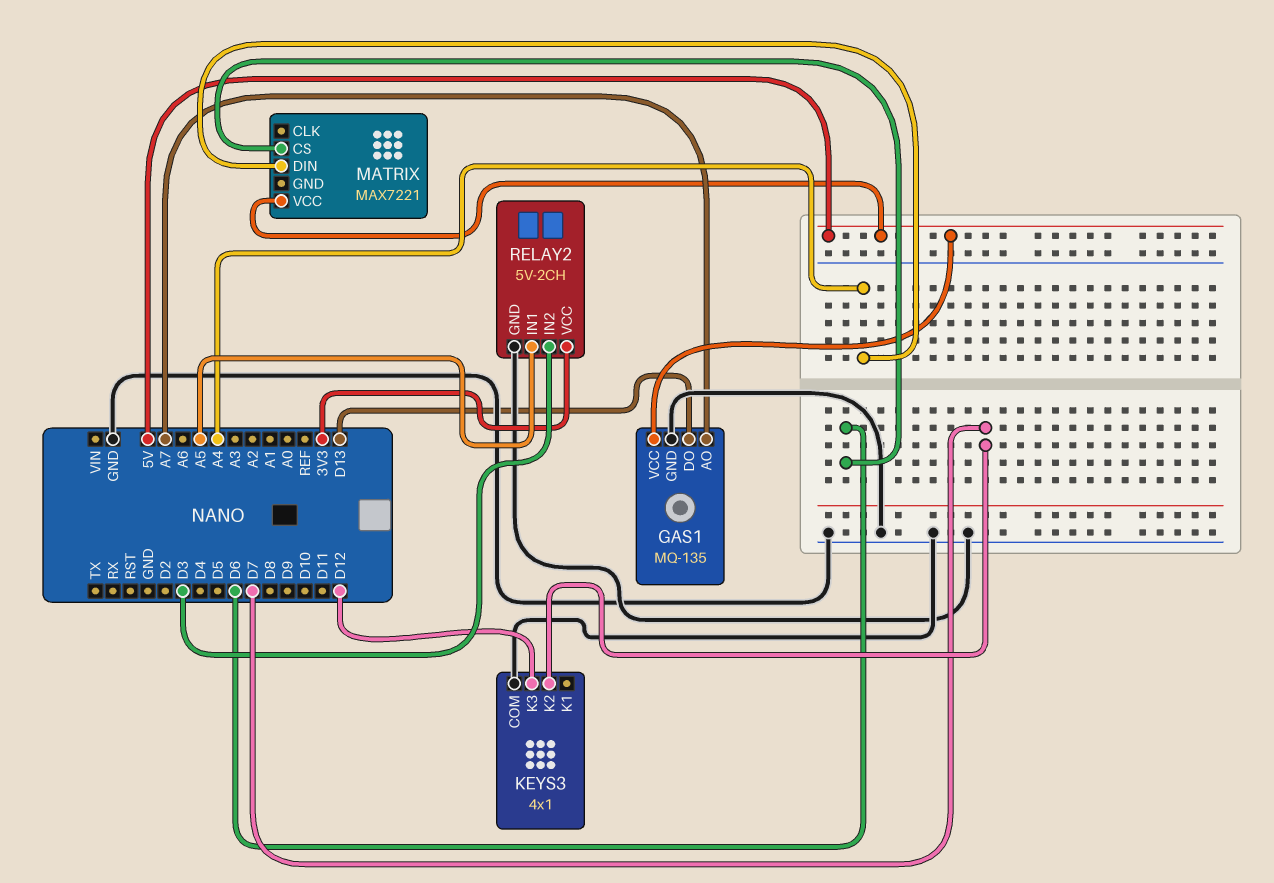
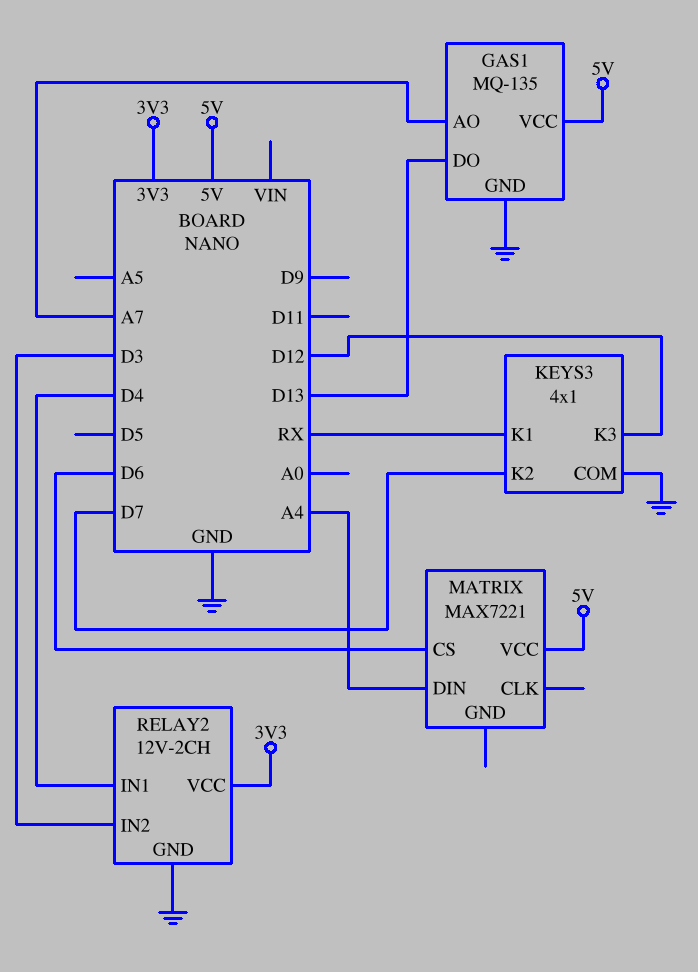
KEYS3 pin K1: none -> RX
RELAY2: 5V-2CH -> 12V-2CH
RELAY2 pin IN1: A5 -> D4

